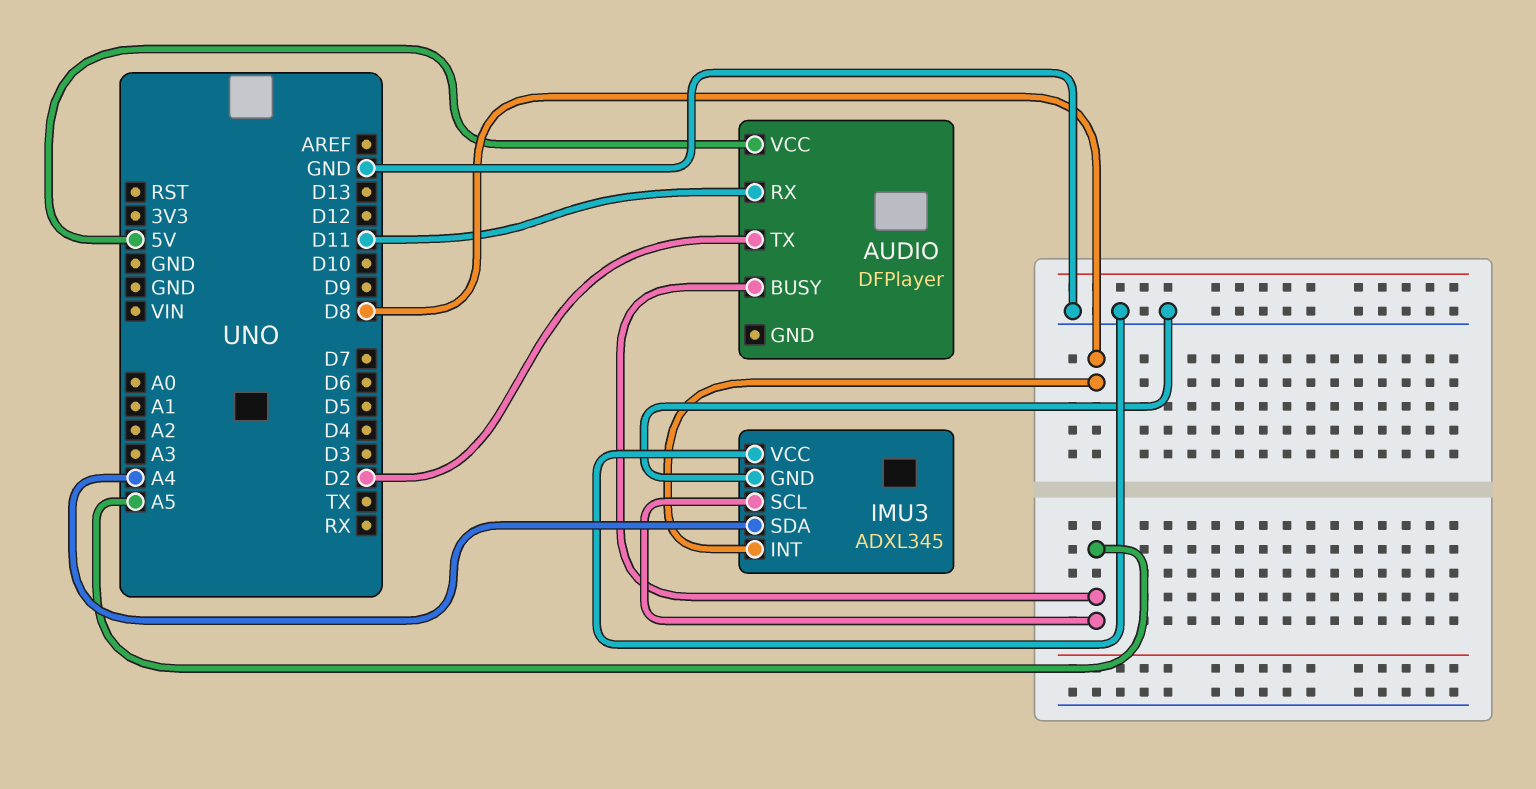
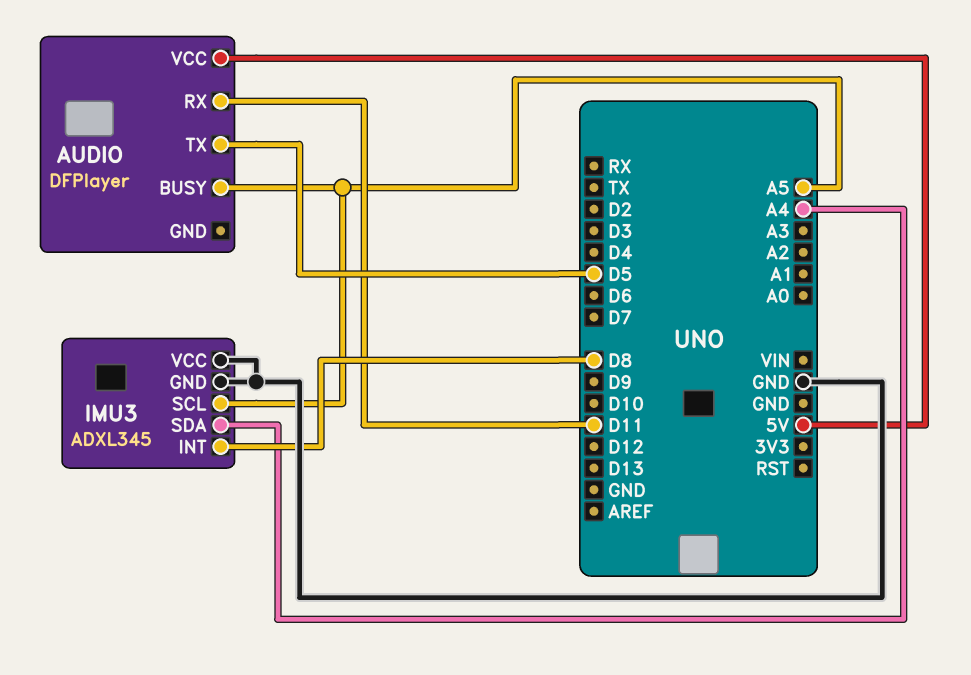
AUDIO pin TX: D2 -> D5

